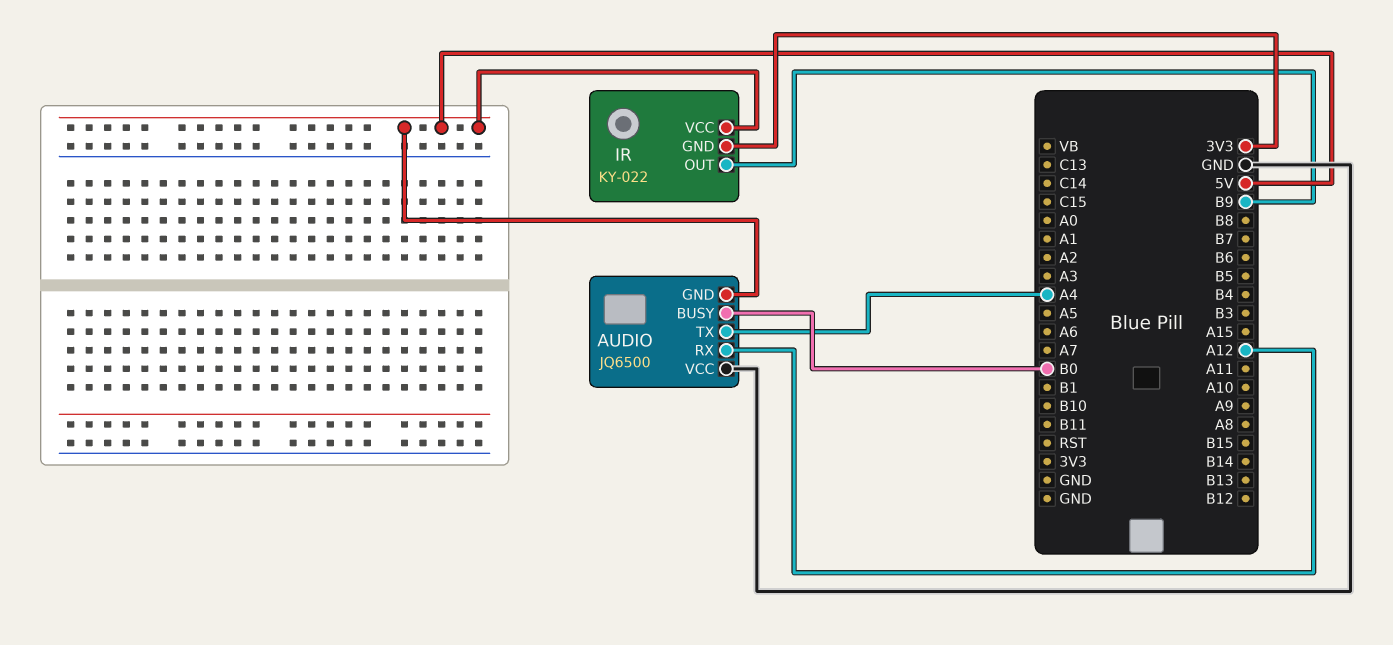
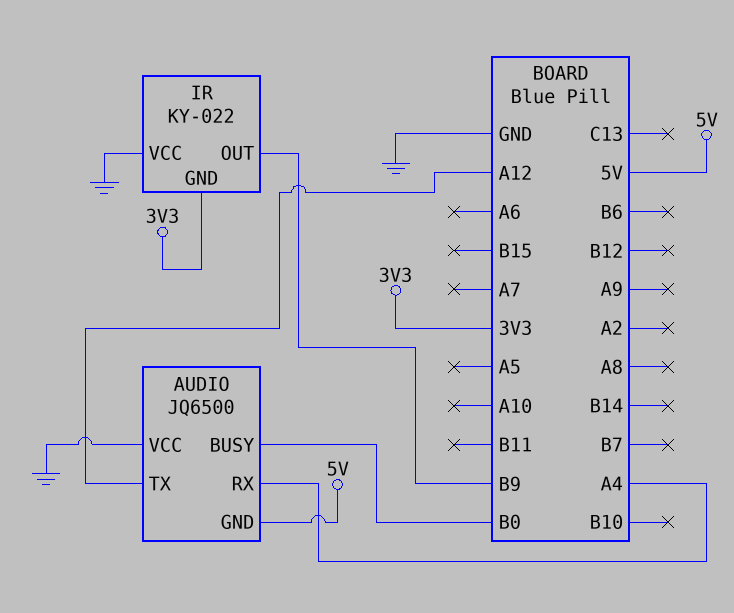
AUDIO pin RX: A12 -> A4
AUDIO pin TX: A4 -> A12
IR pin VCC: 5V -> GND

